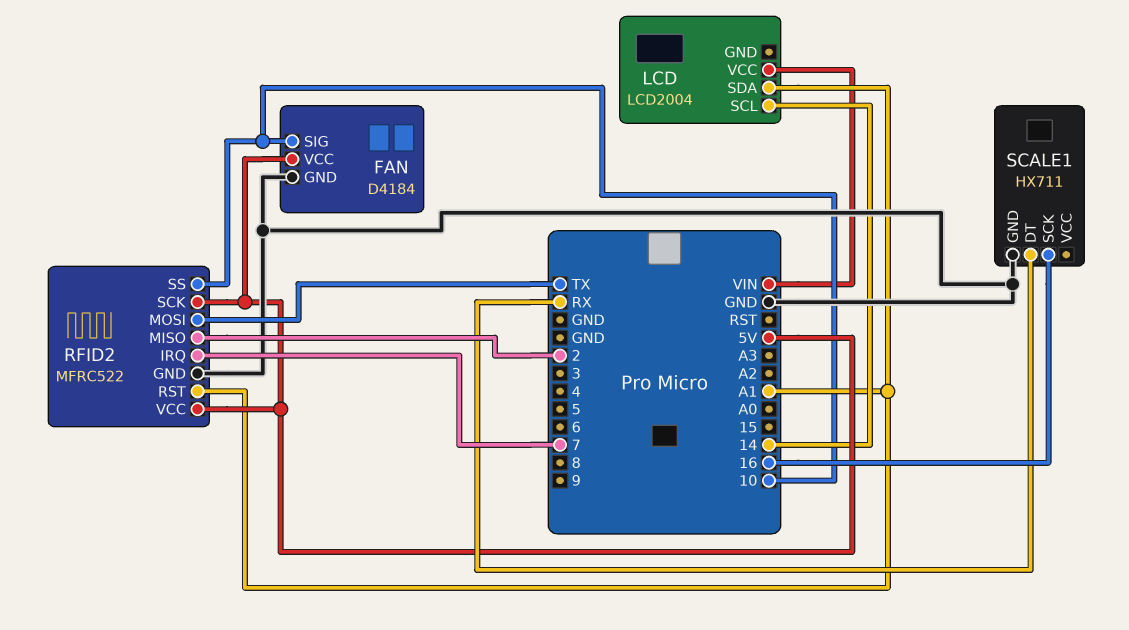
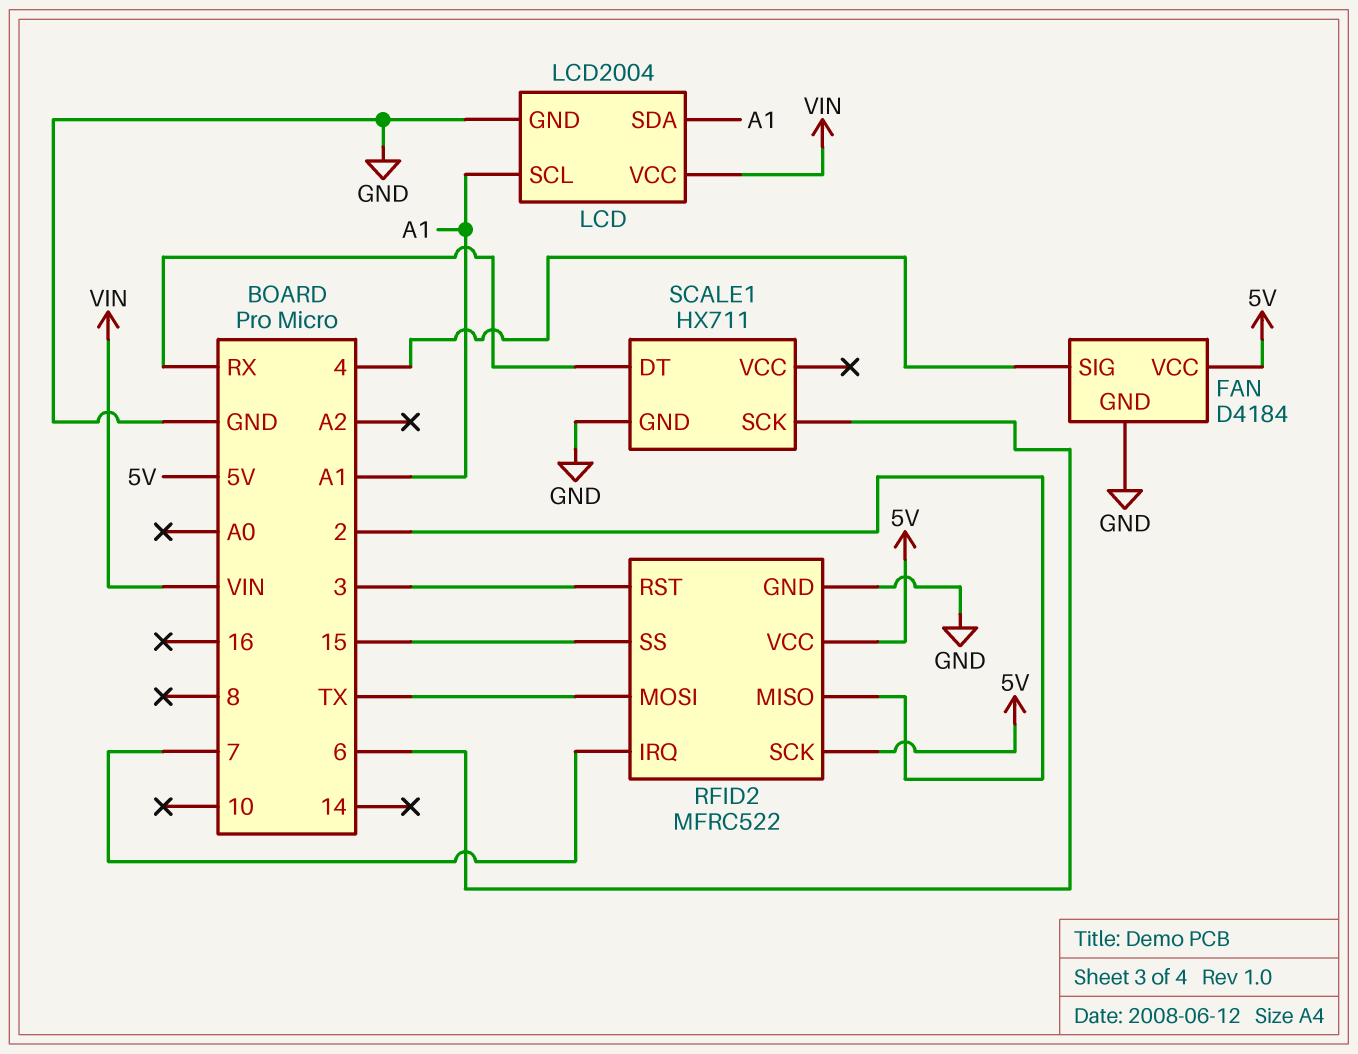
FAN pin SIG: 10 -> 4
LCD pin GND: none -> GND
LCD pin SCL: 14 -> A1
RFID2 pin RST: A1 -> 3
RFID2 pin SS: 10 -> 15
SCALE1 pin SCK: 16 -> 6

